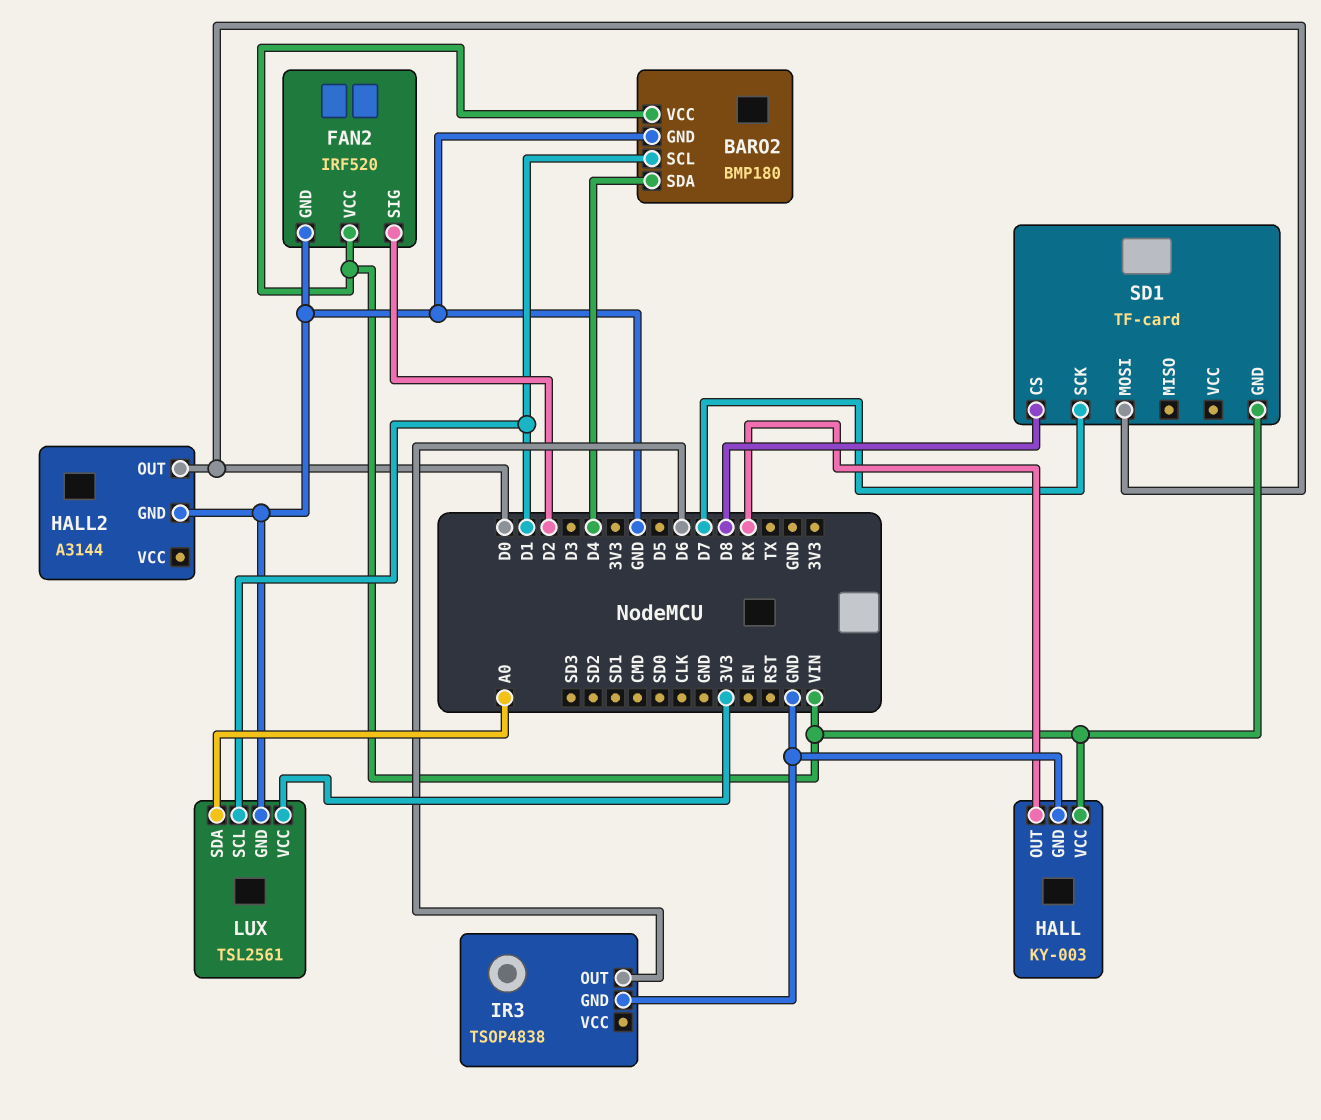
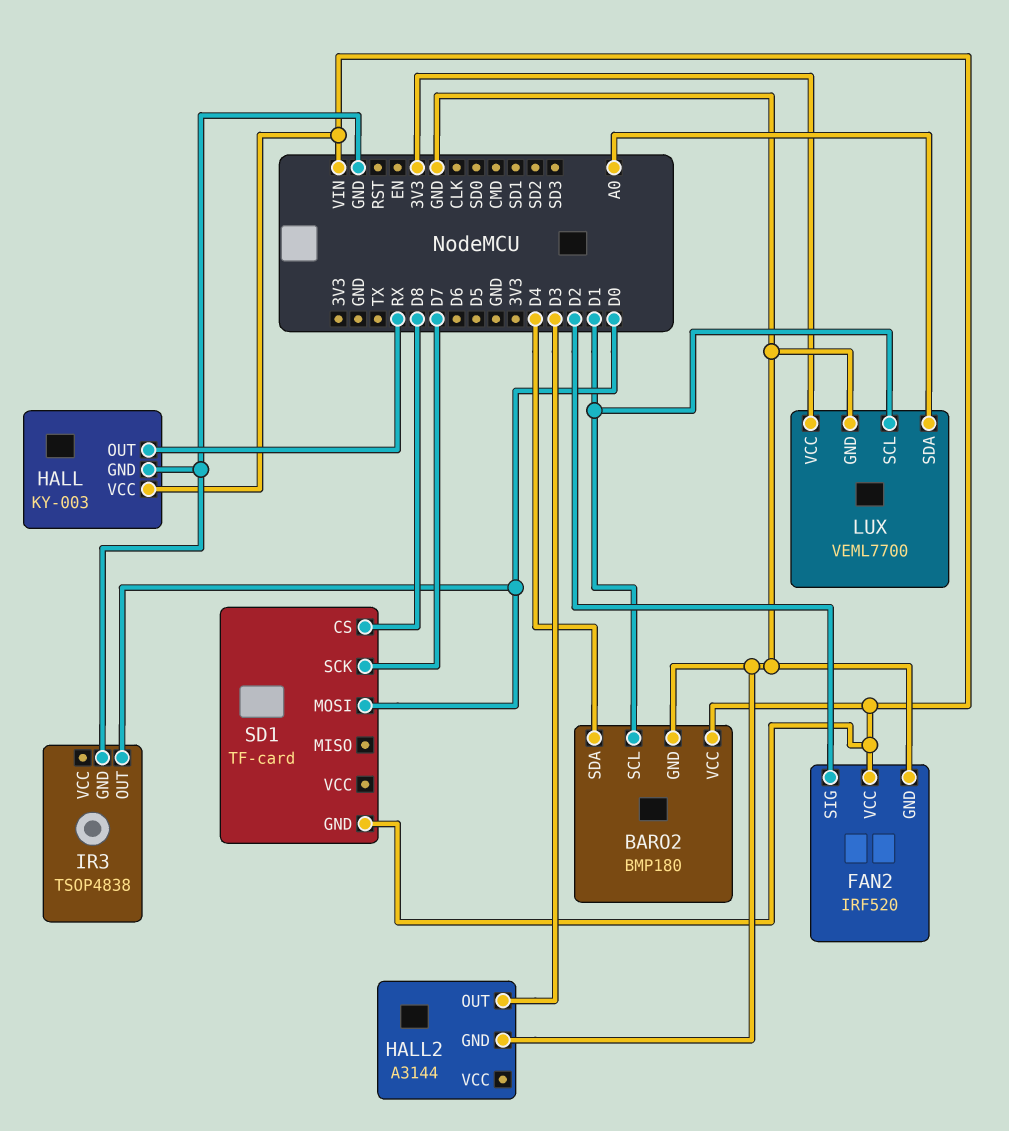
HALL2 pin OUT: D0 -> D3
IR3 pin OUT: D6 -> D0
LUX: TSL2561 -> VEML7700

